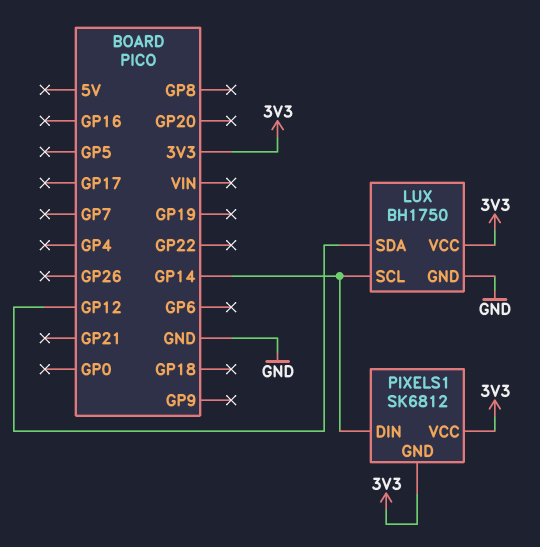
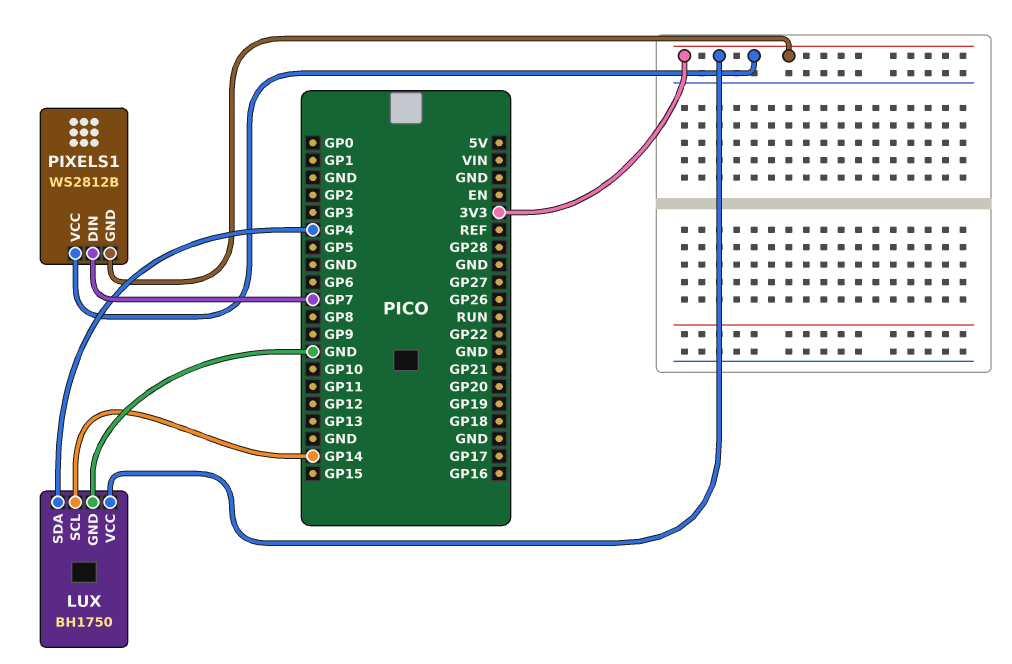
LUX pin SDA: GP12 -> GP4
PIXELS1: SK6812 -> WS2812B
PIXELS1 pin DIN: GP14 -> GP7

